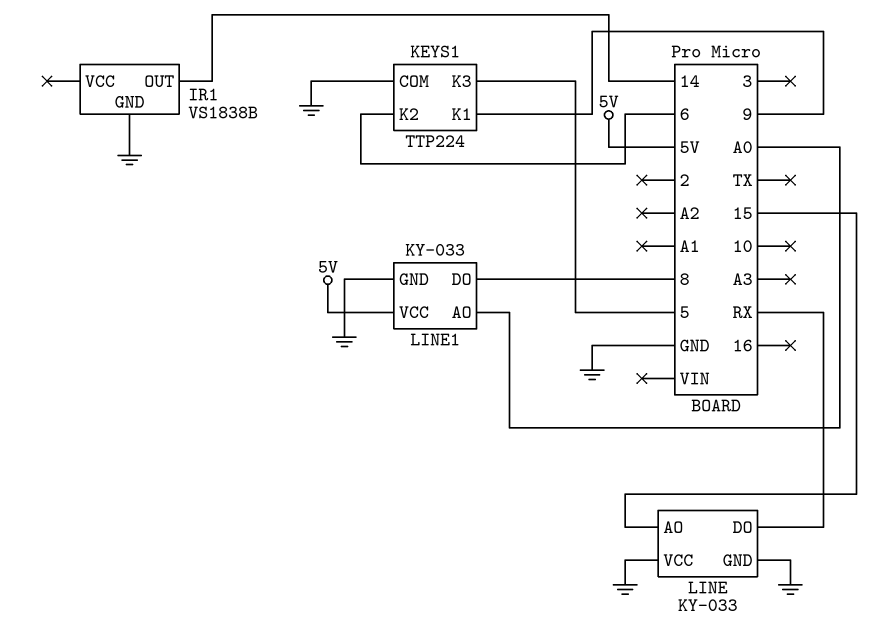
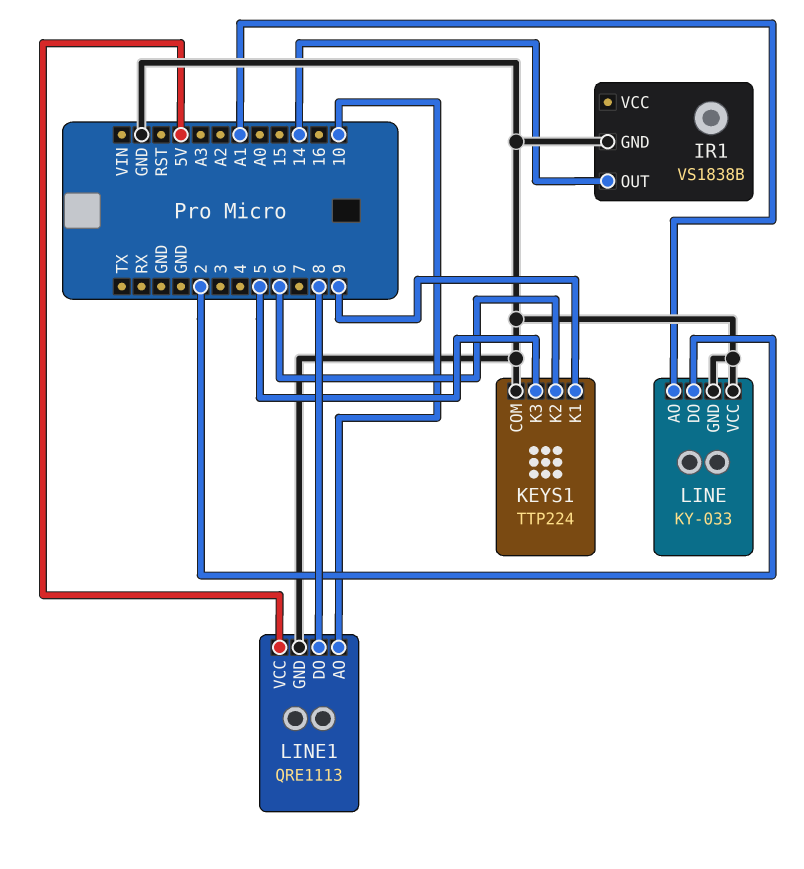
LINE pin AO: 15 -> A1
LINE pin DO: RX -> 2
LINE1: KY-033 -> QRE1113
LINE1 pin AO: A0 -> 10

